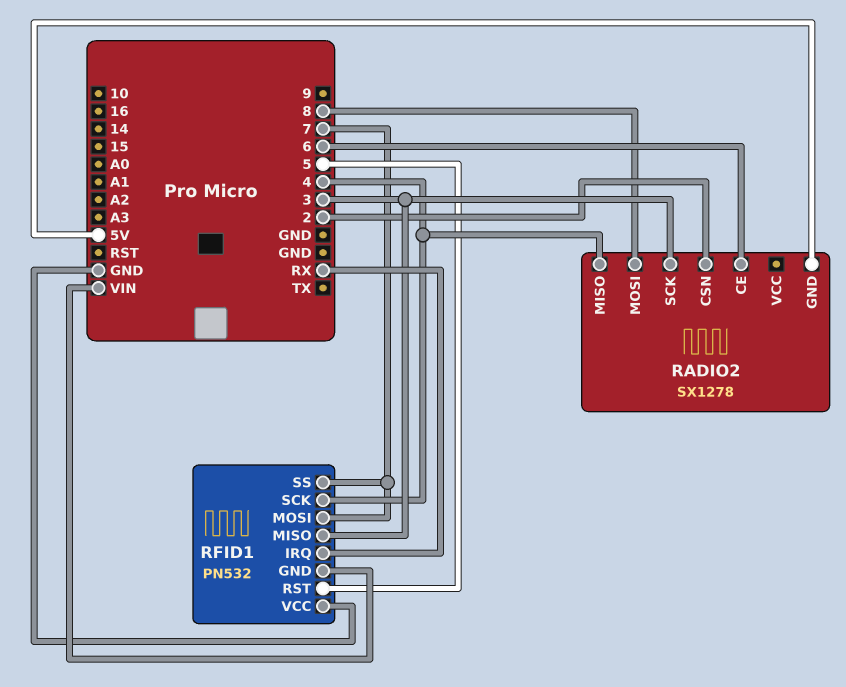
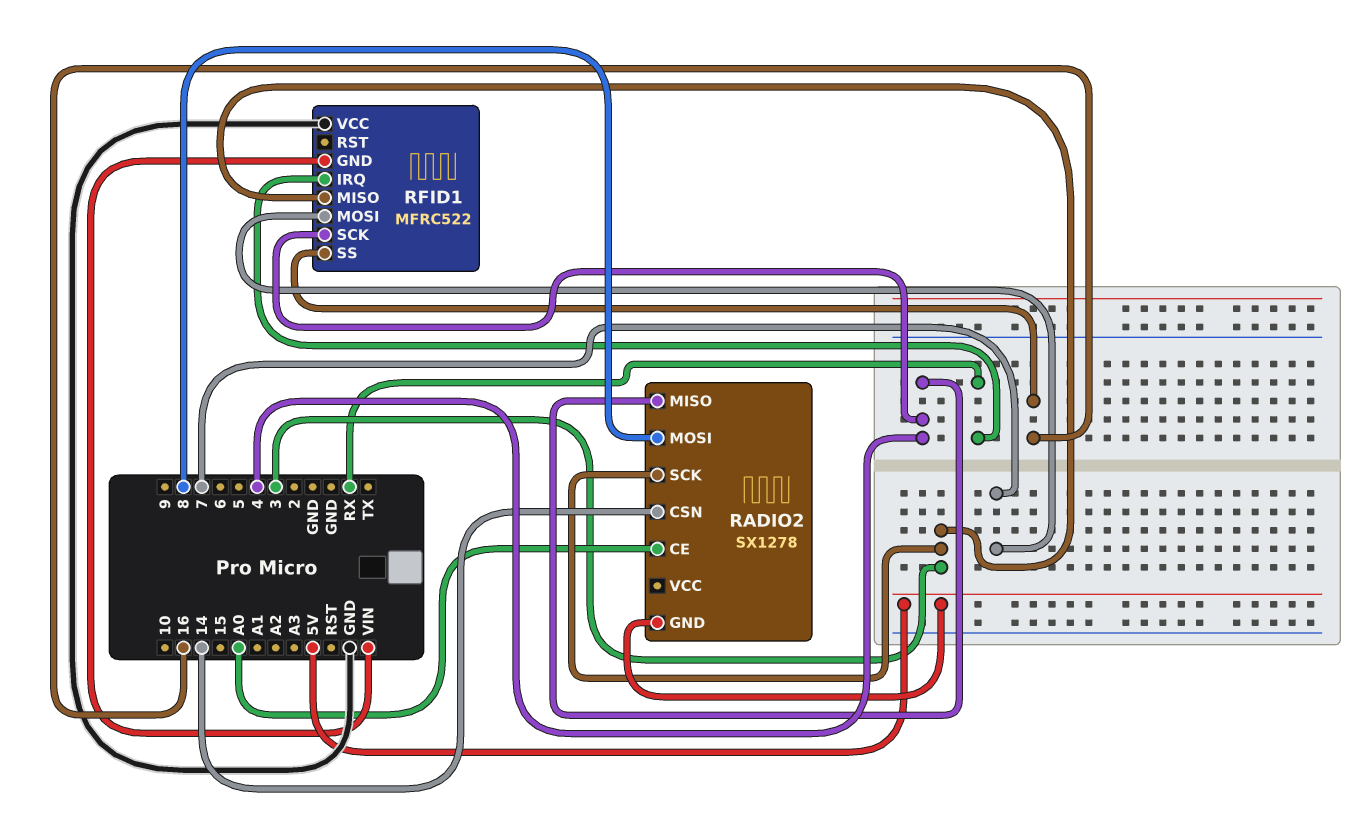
RADIO2 pin CE: 6 -> A0
RADIO2 pin CSN: 2 -> 14
RFID1: PN532 -> MFRC522
RFID1 pin RST: 5 -> none
RFID1 pin SS: 7 -> 16

